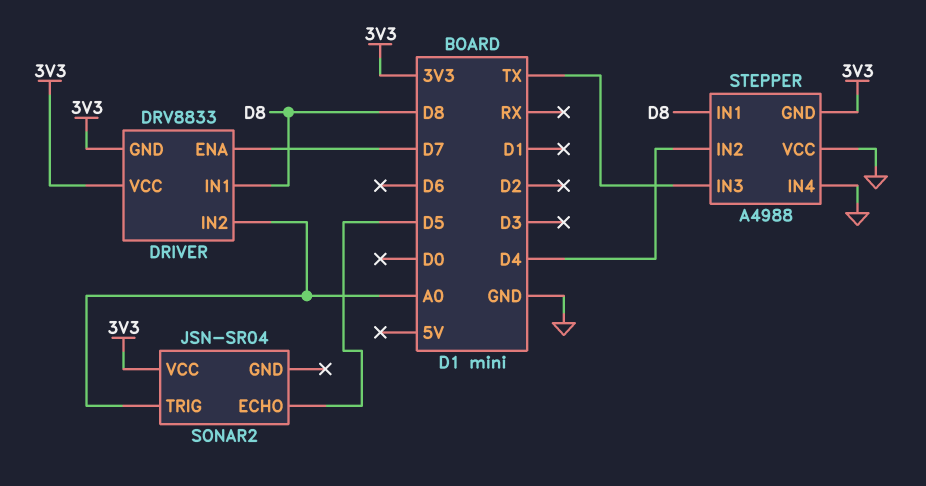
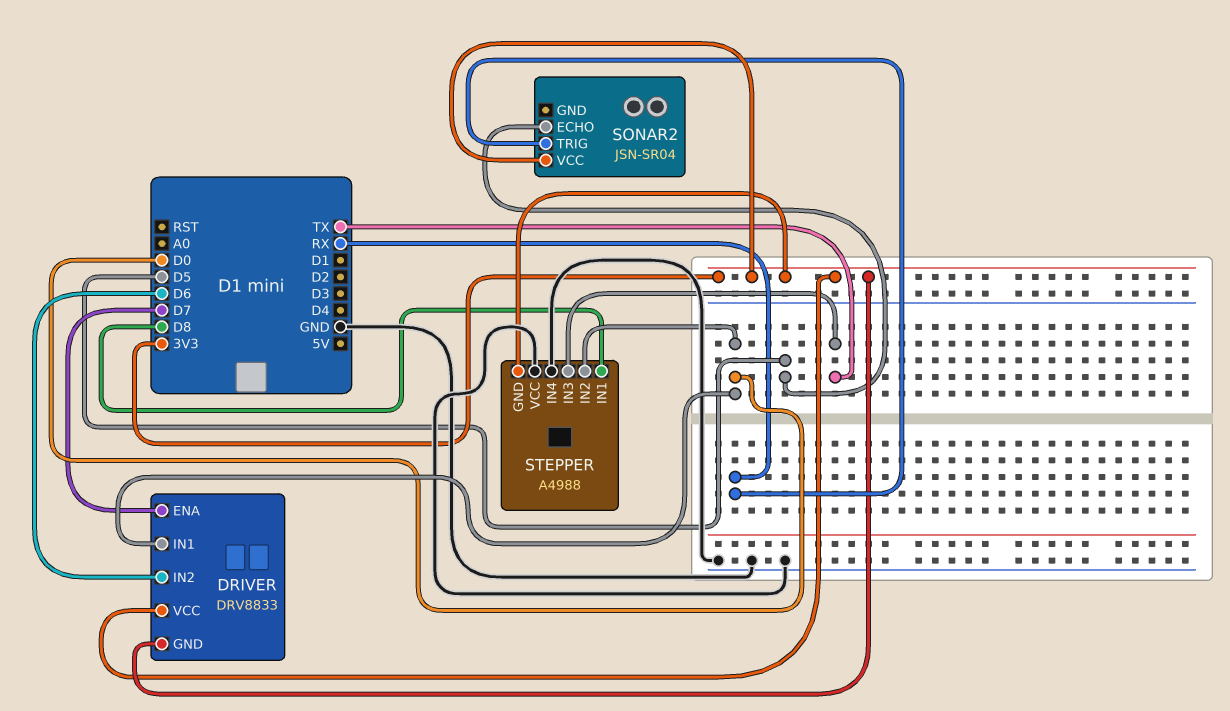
DRIVER pin IN1: D8 -> D0
DRIVER pin IN2: A0 -> D6
SONAR2 pin TRIG: A0 -> RX
STEPPER pin IN2: D4 -> D0

